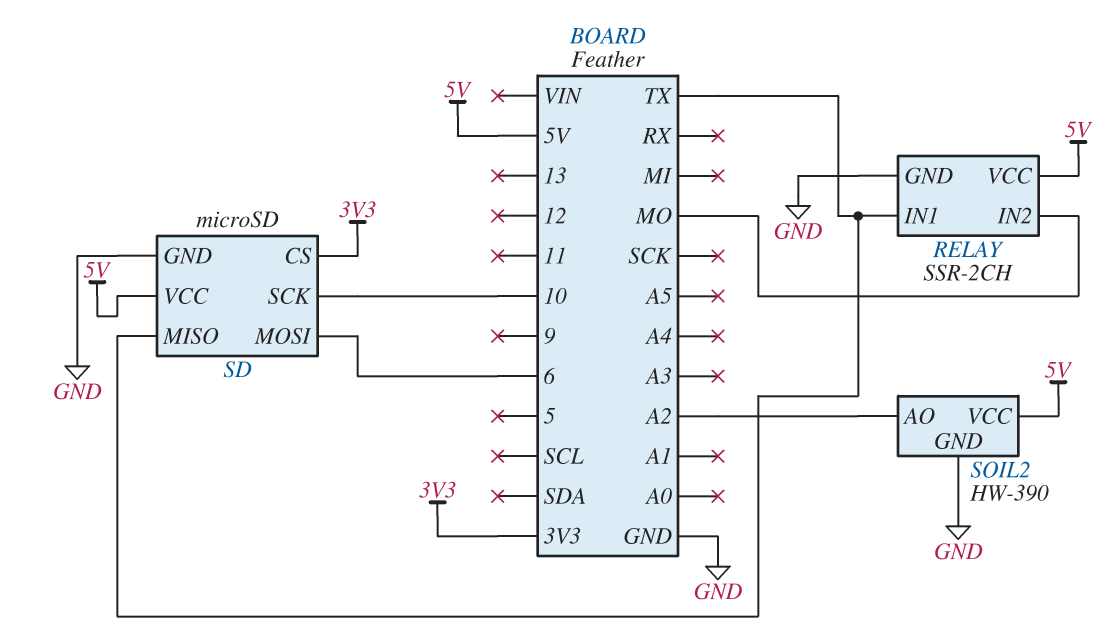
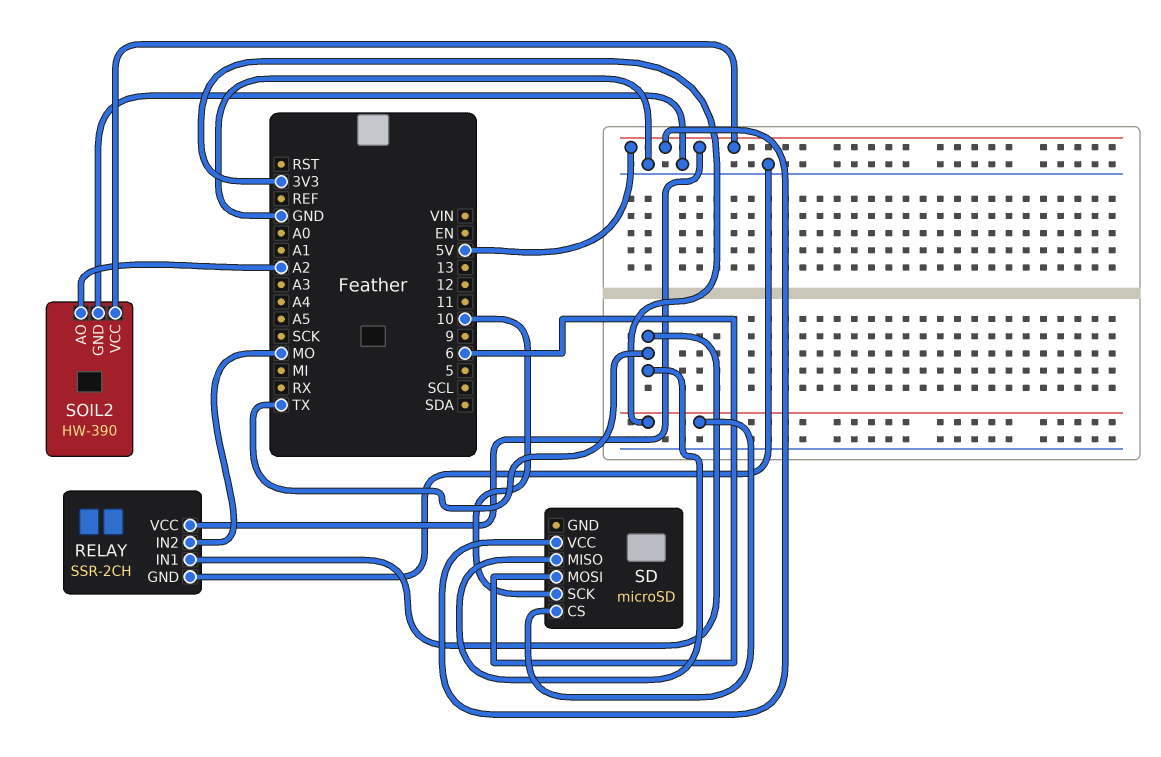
SD pin GND: GND -> none

